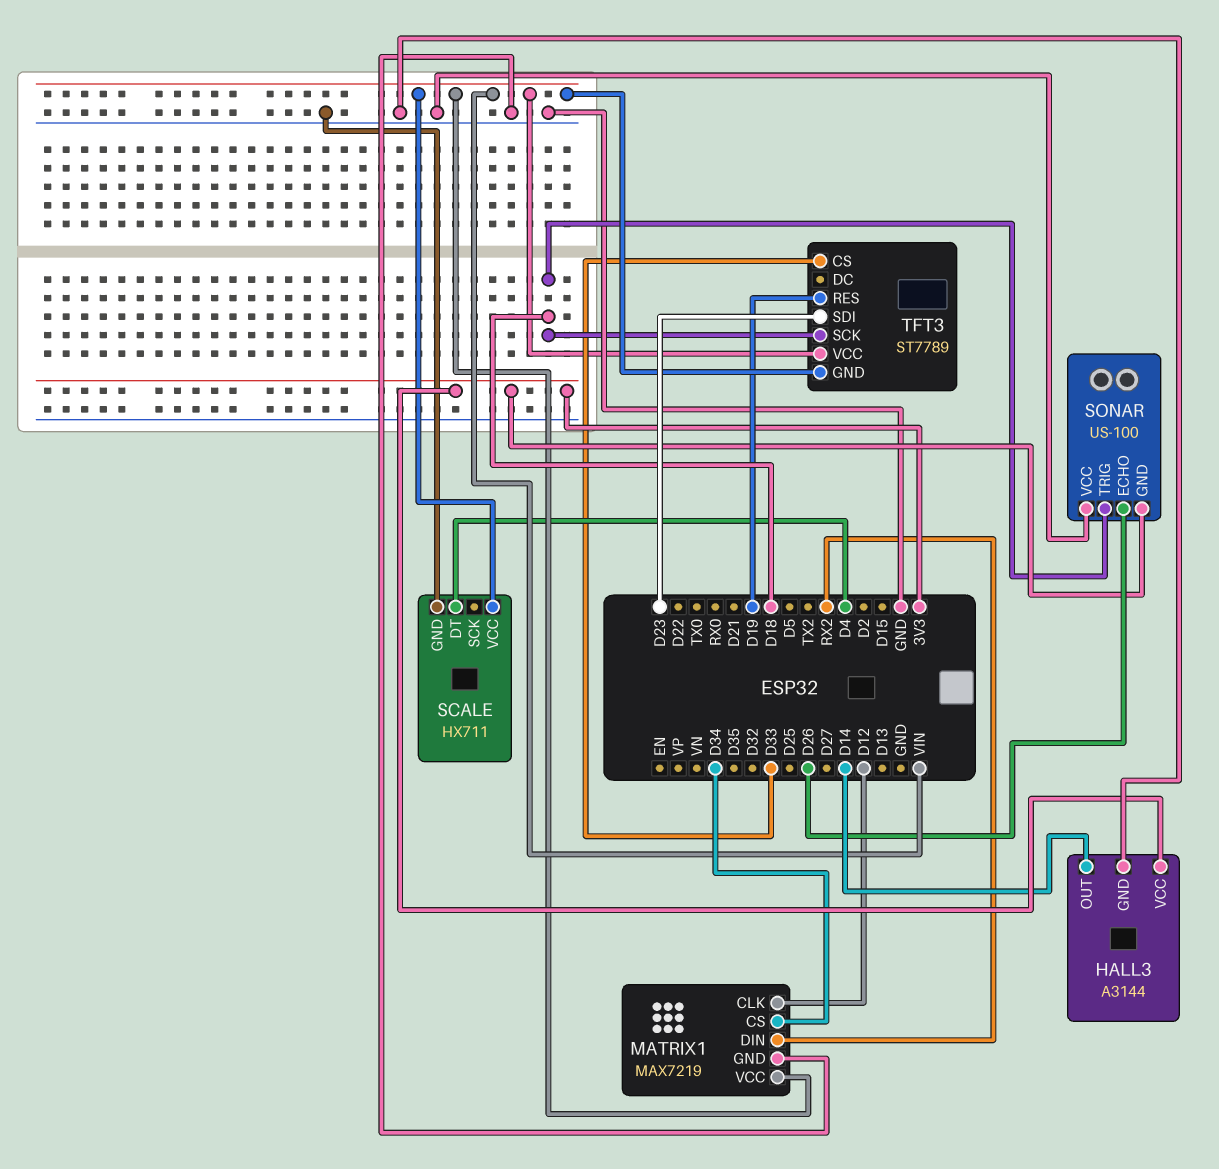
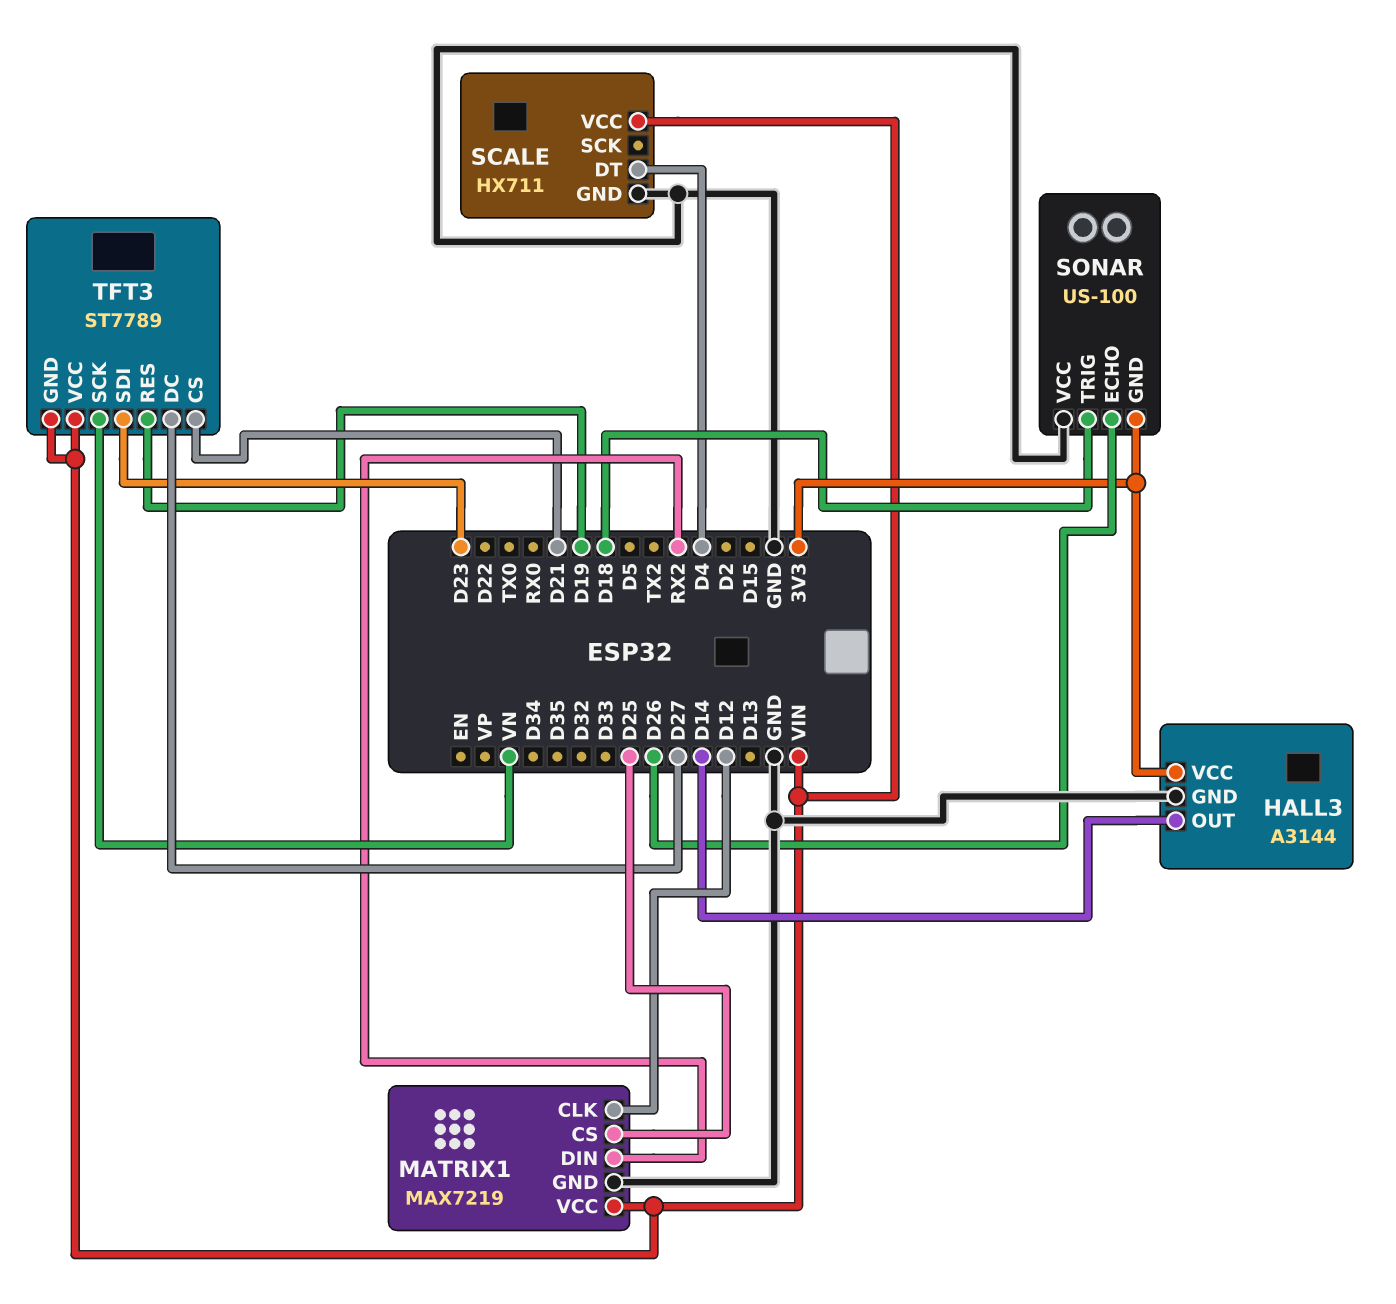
MATRIX1 pin CS: D34 -> D25
TFT3 pin CS: D33 -> D21
TFT3 pin DC: none -> D27
TFT3 pin SCK: D18 -> VN

